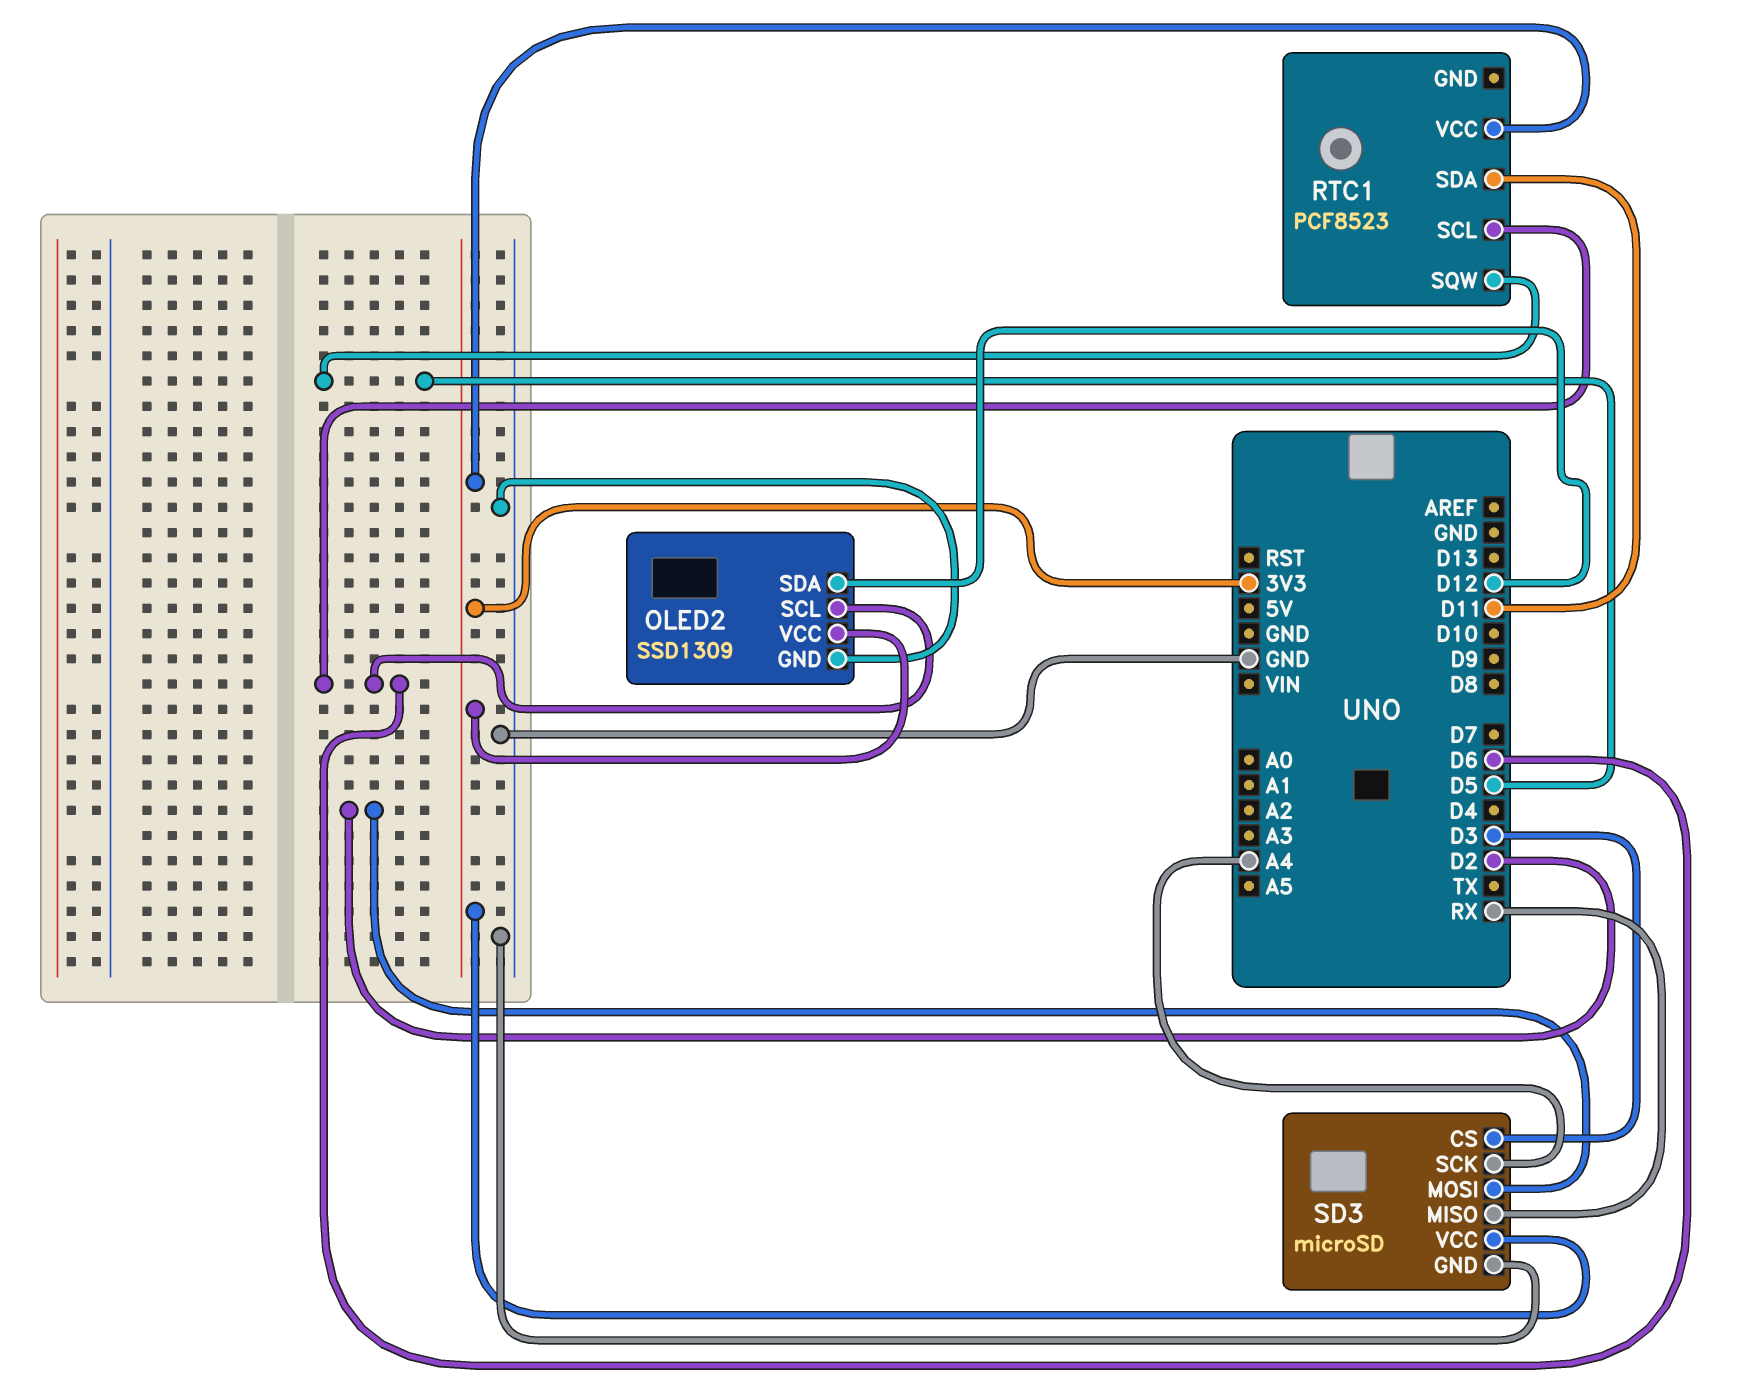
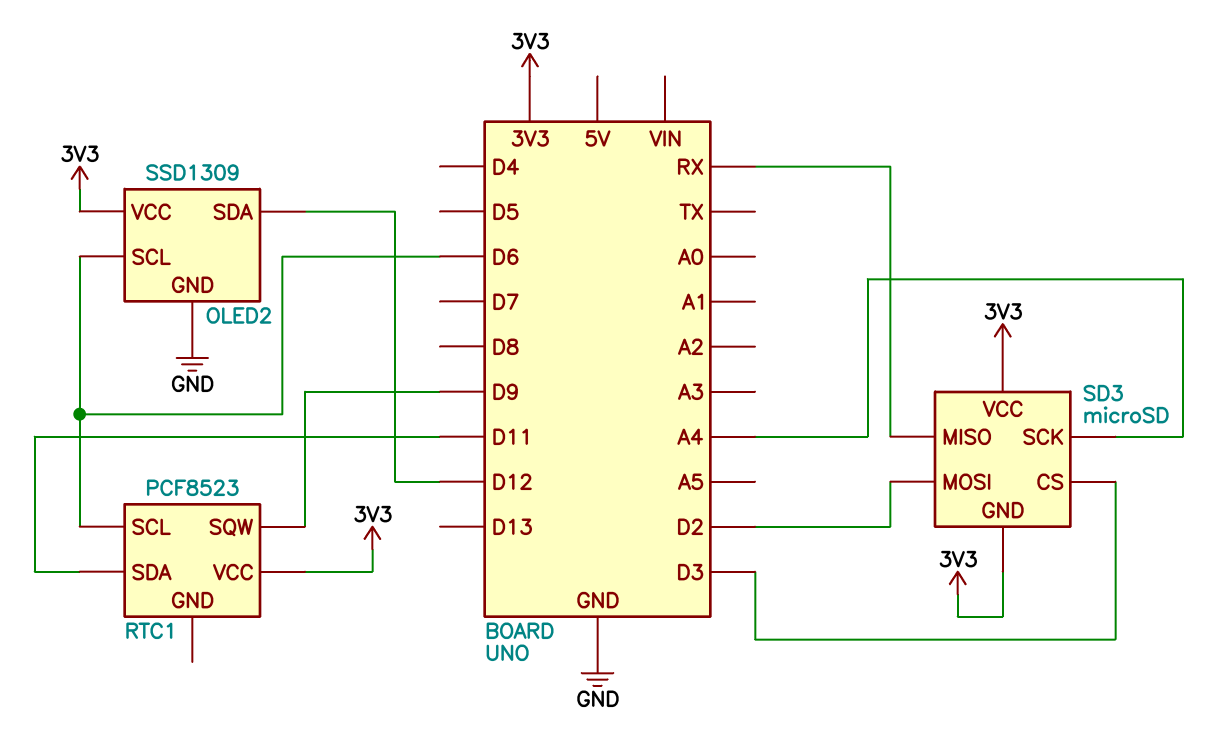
RTC1 pin SQW: D5 -> D9
SD3 pin GND: GND -> 3V3

